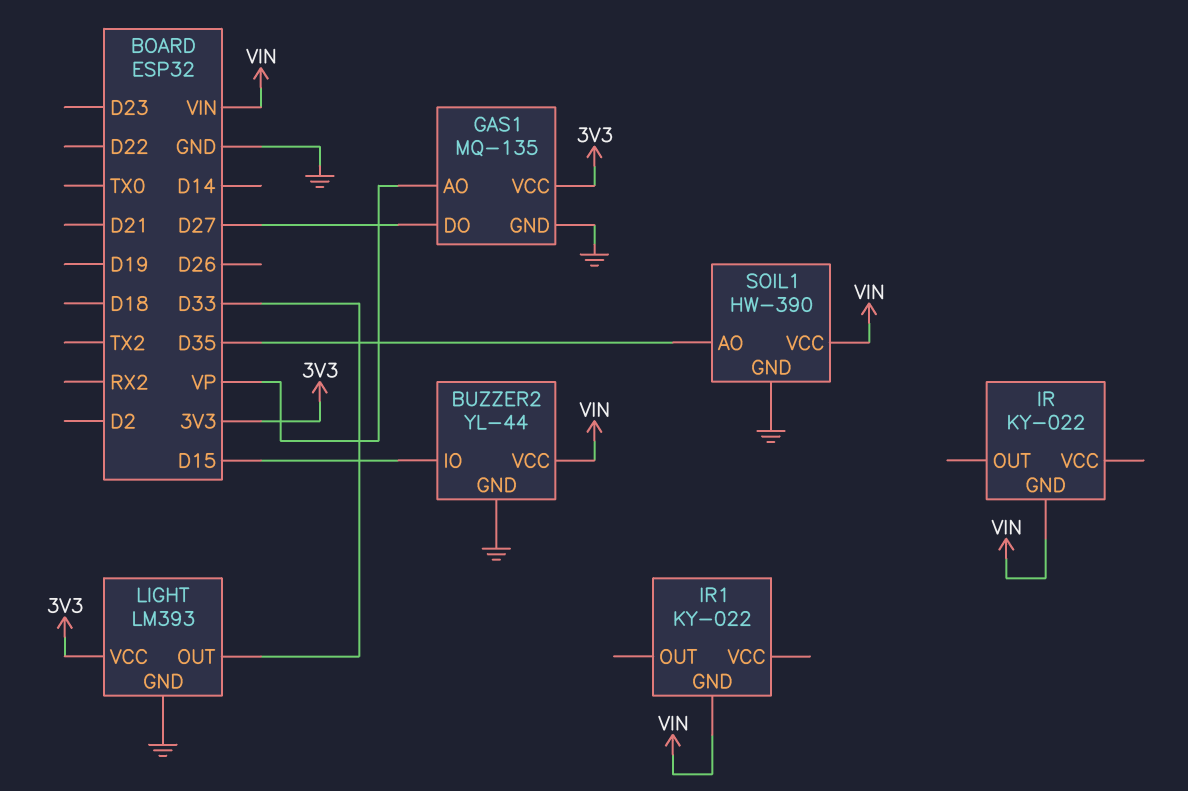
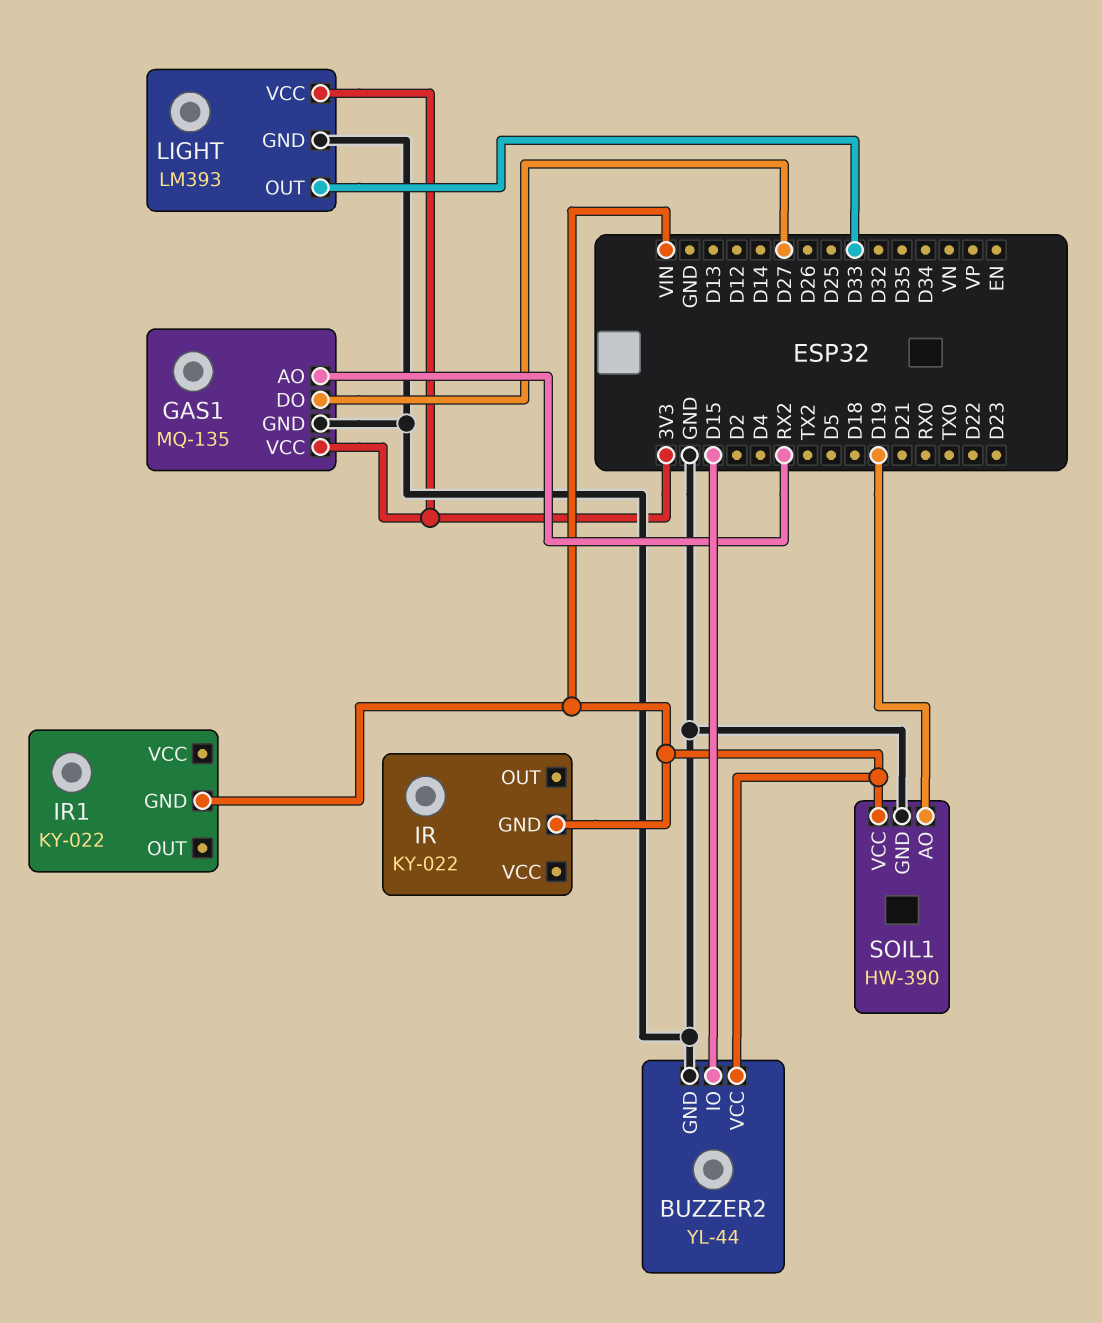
GAS1 pin AO: VP -> RX2
SOIL1 pin AO: D35 -> D19

